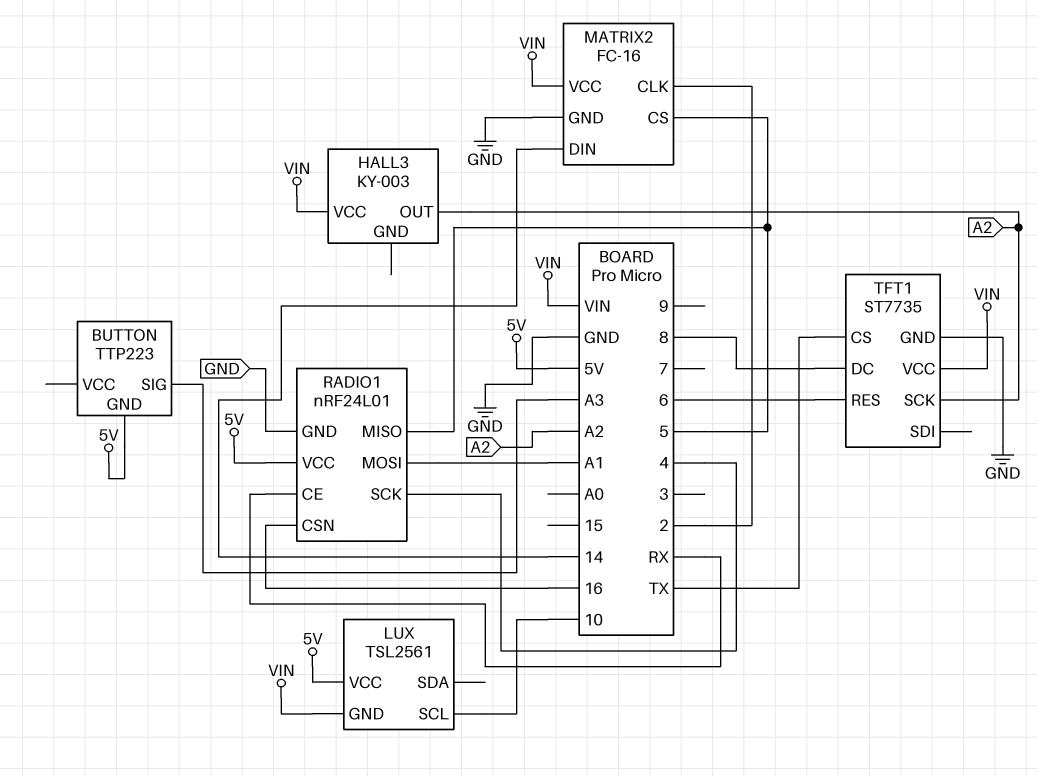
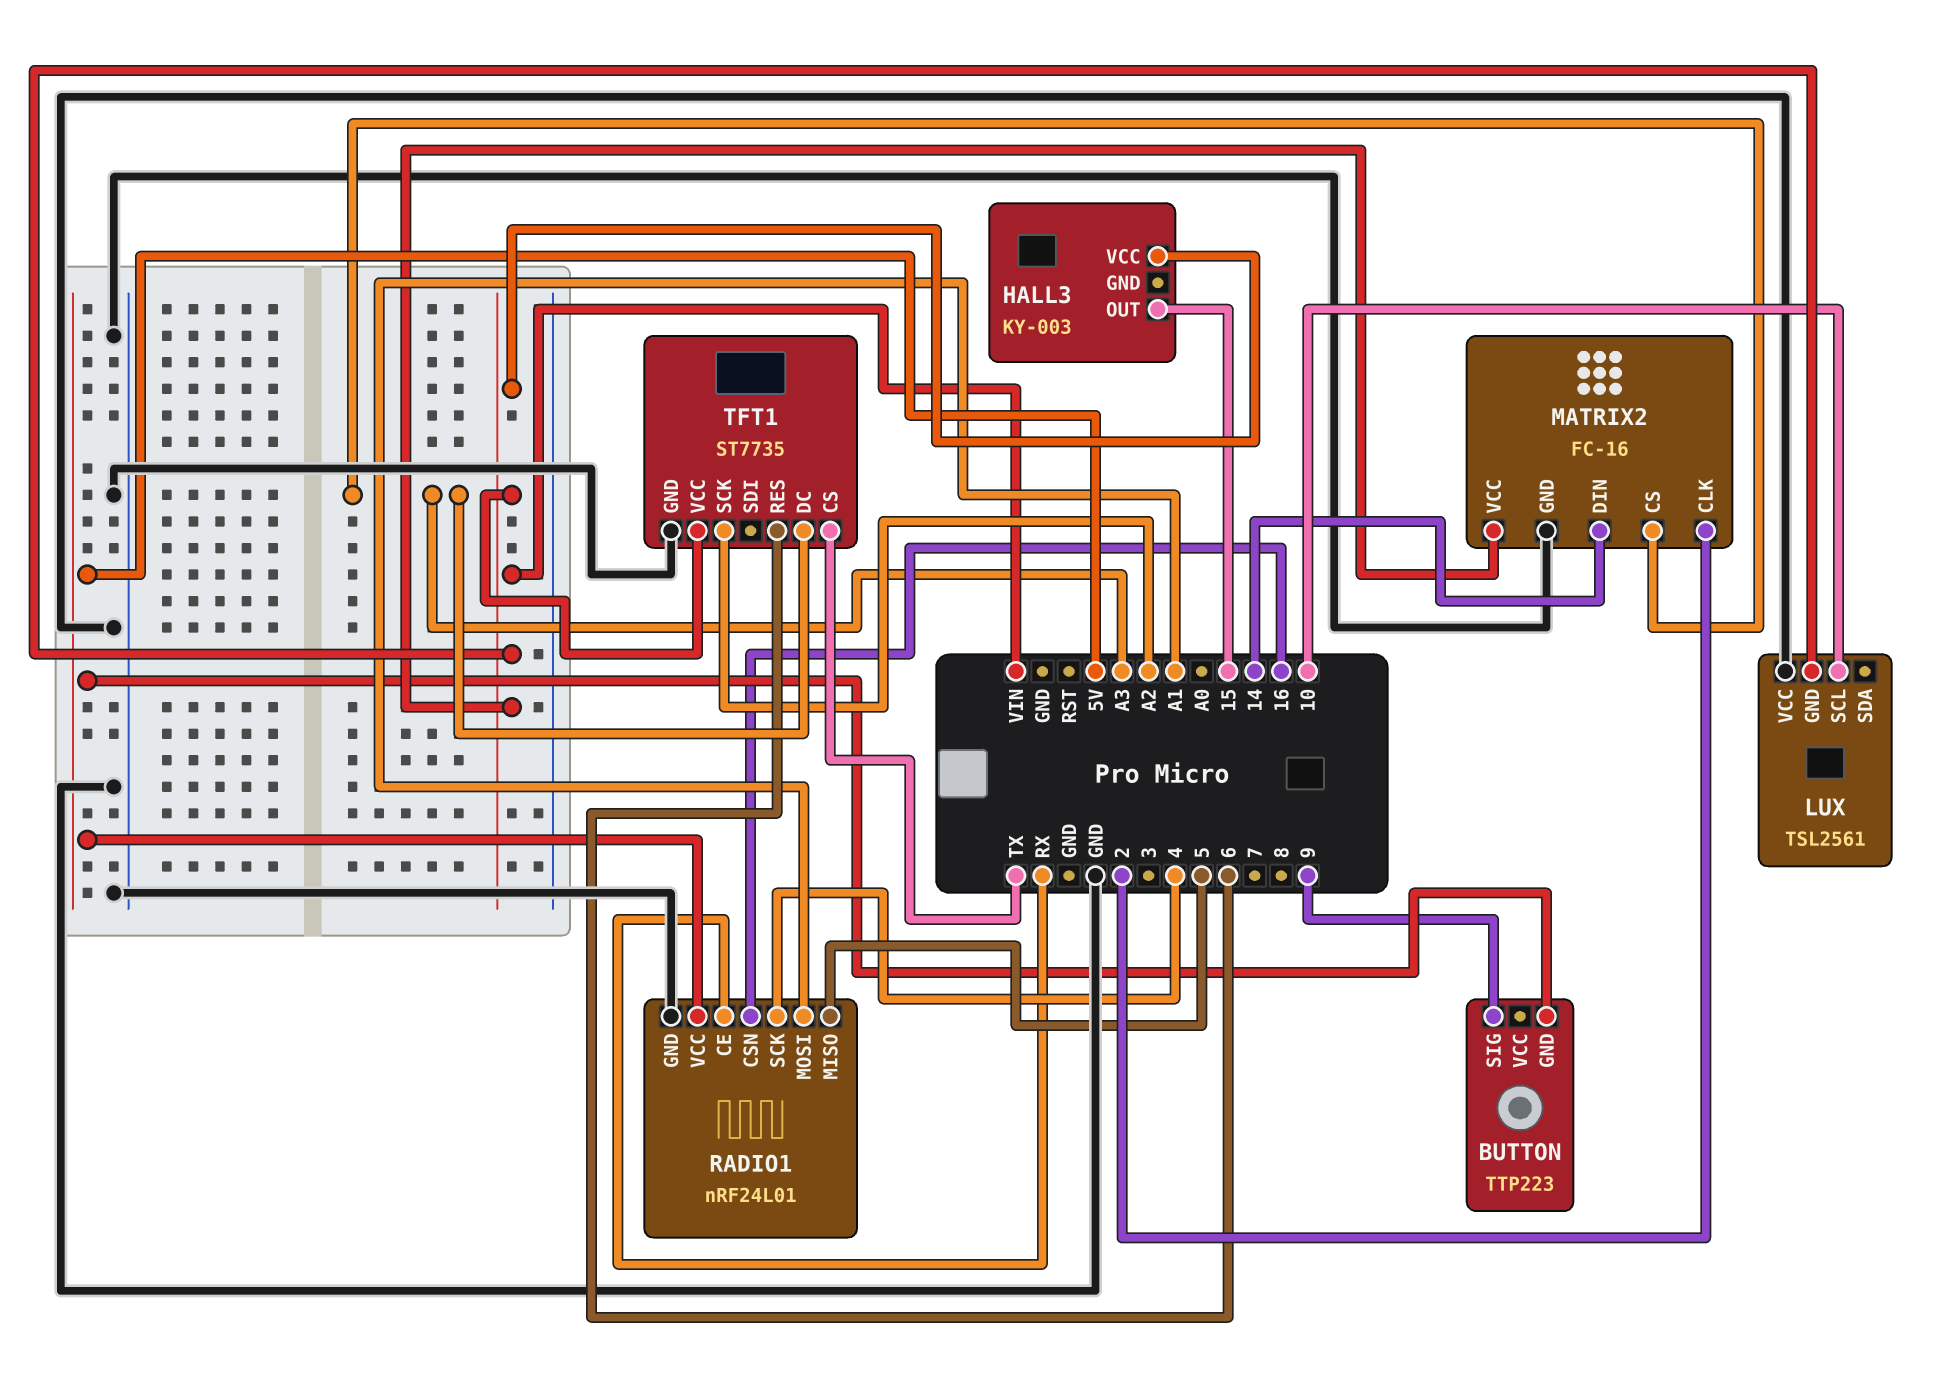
BUTTON pin SIG: A3 -> 9
HALL3 pin OUT: A2 -> 15
LUX pin VCC: 5V -> GND
MATRIX2 pin CS: 5 -> A3
TFT1 pin DC: 8 -> A3

